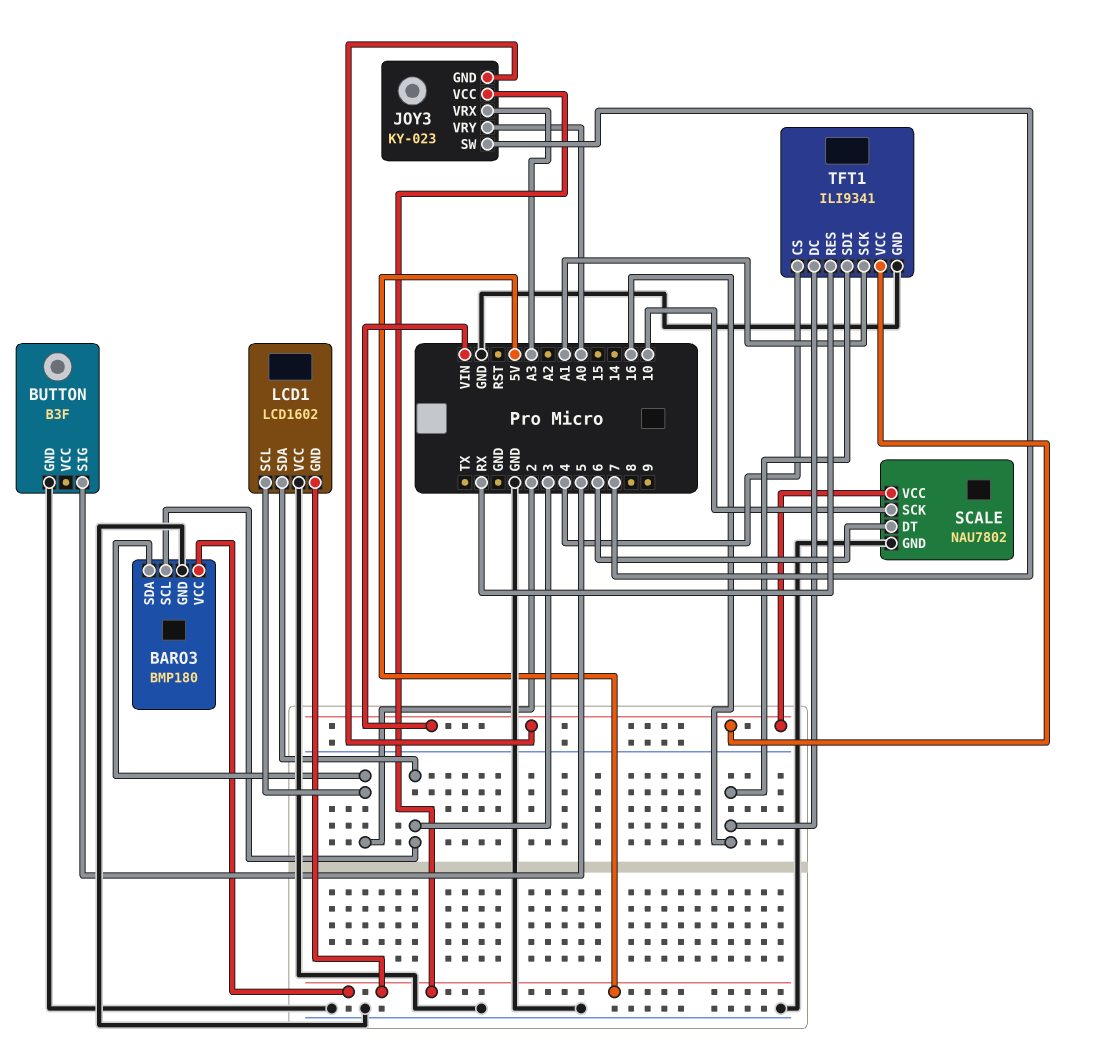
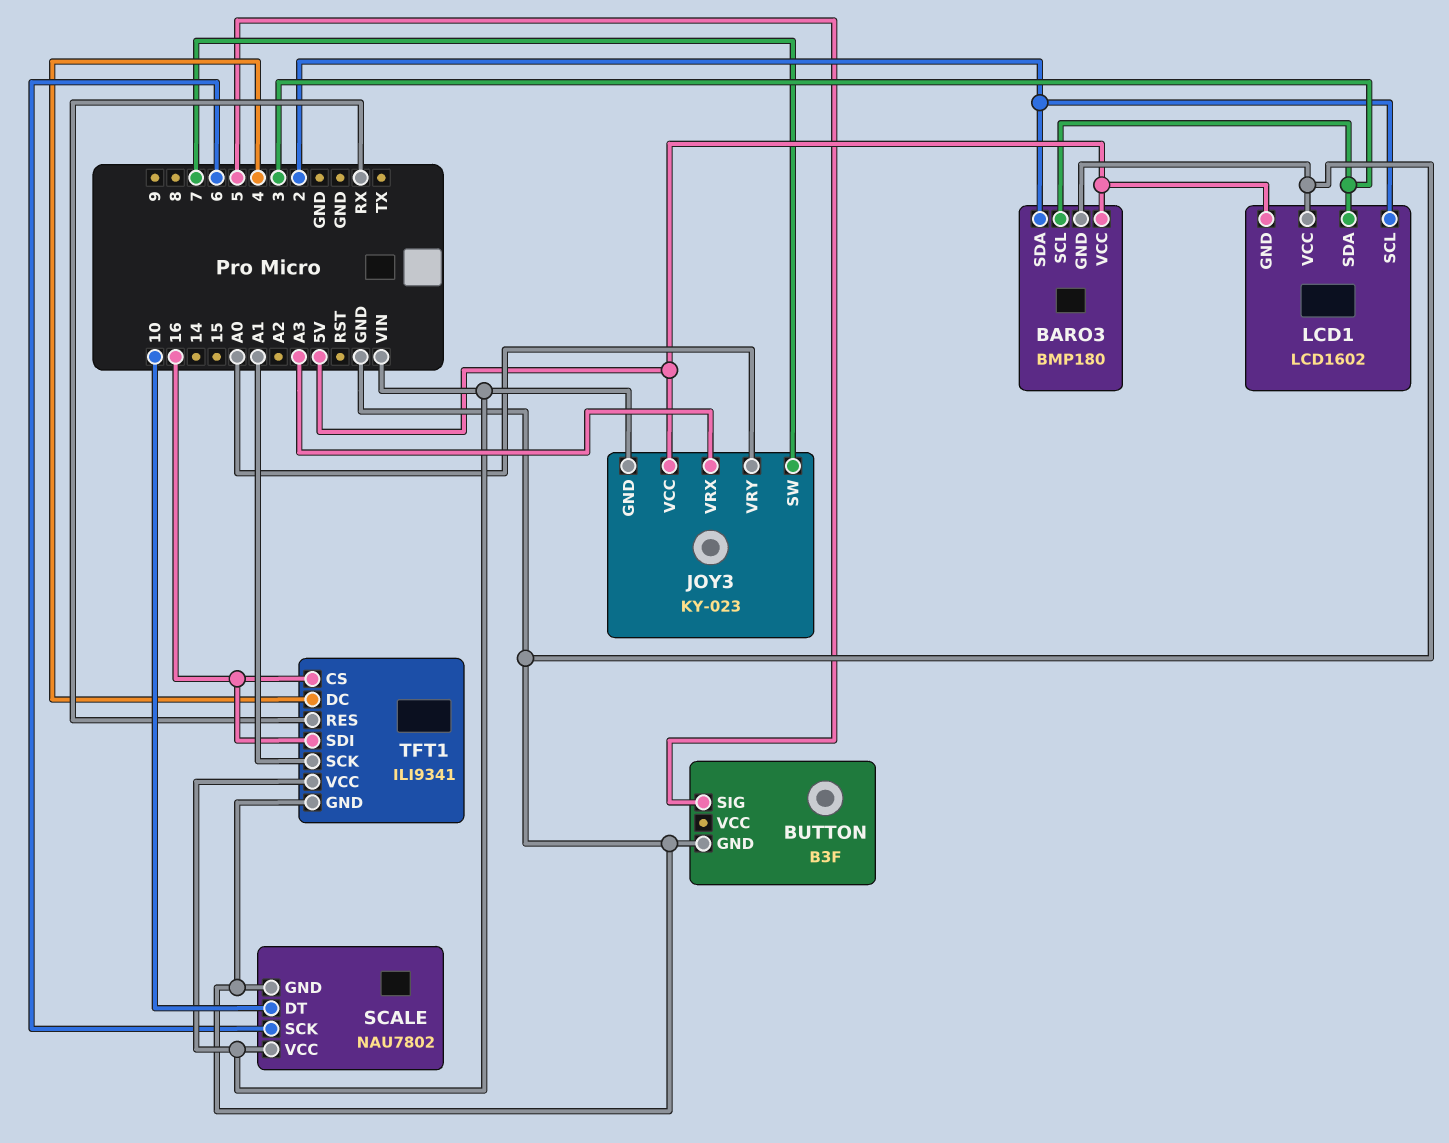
SCALE pin DT: 6 -> 10
SCALE pin SCK: 10 -> 6
TFT1 pin CS: 4 -> 16
TFT1 pin DC: 16 -> 4

